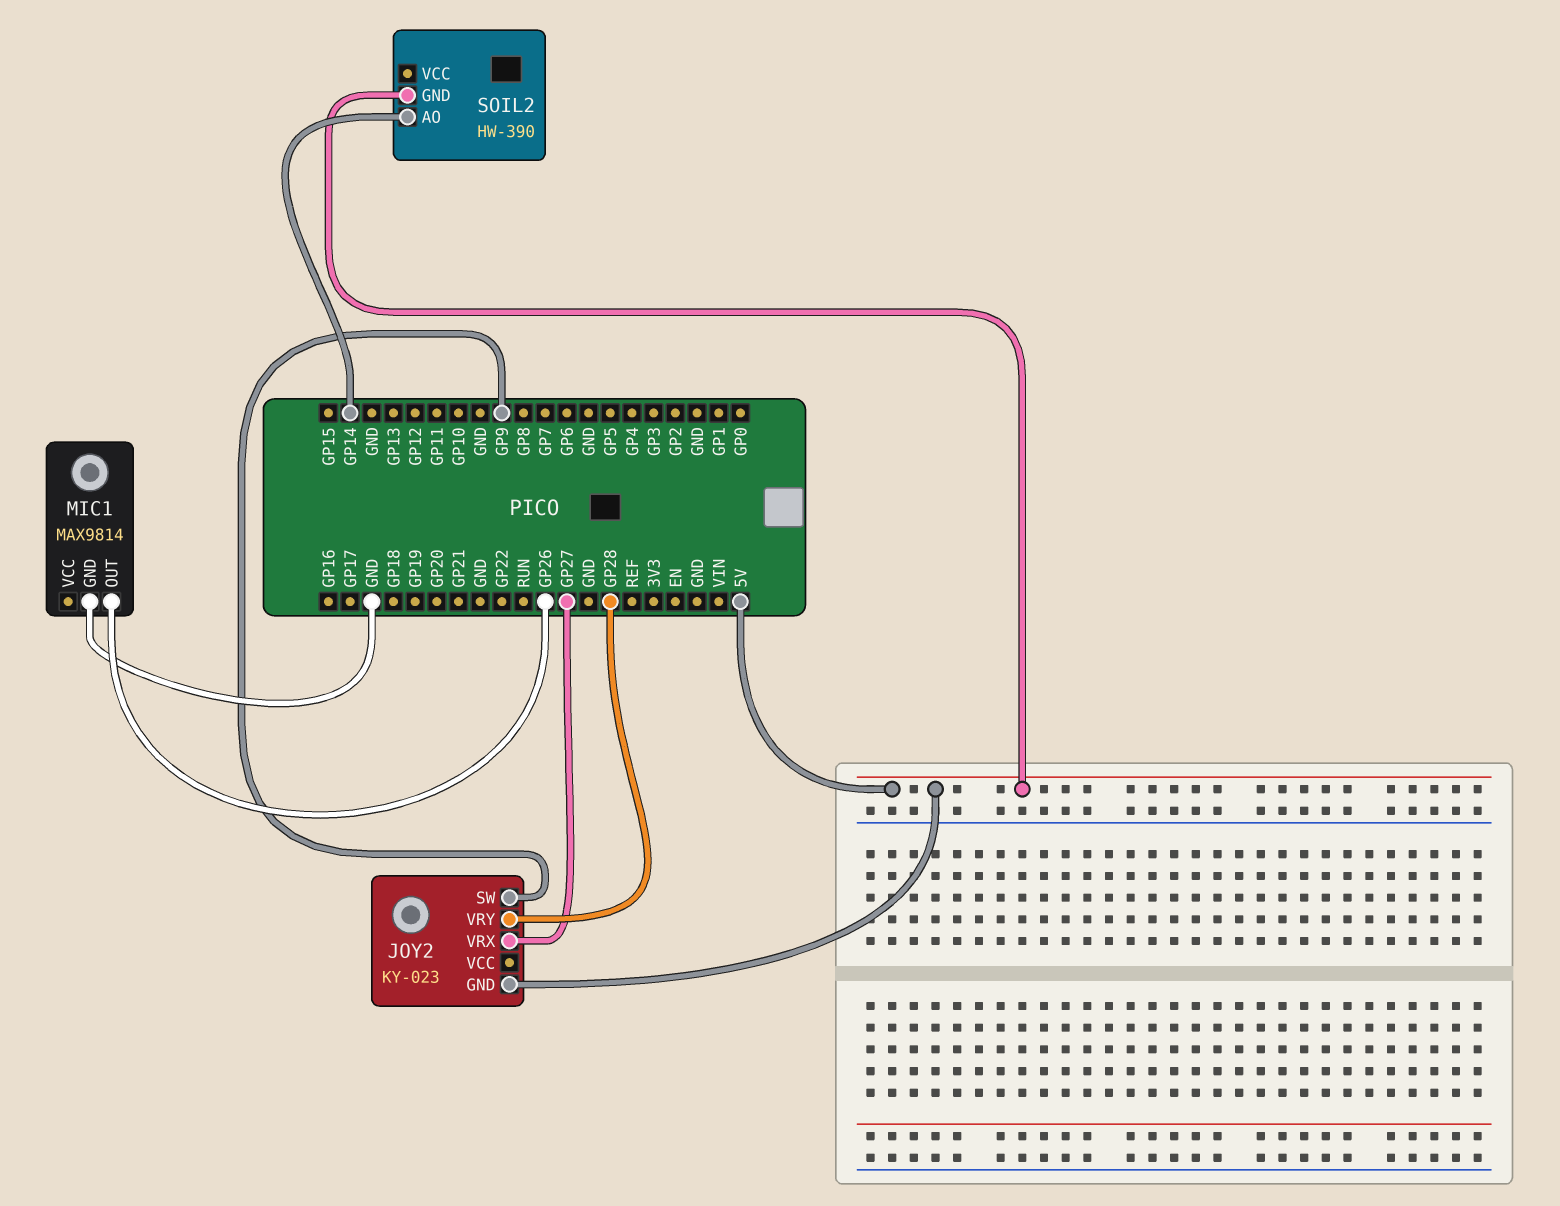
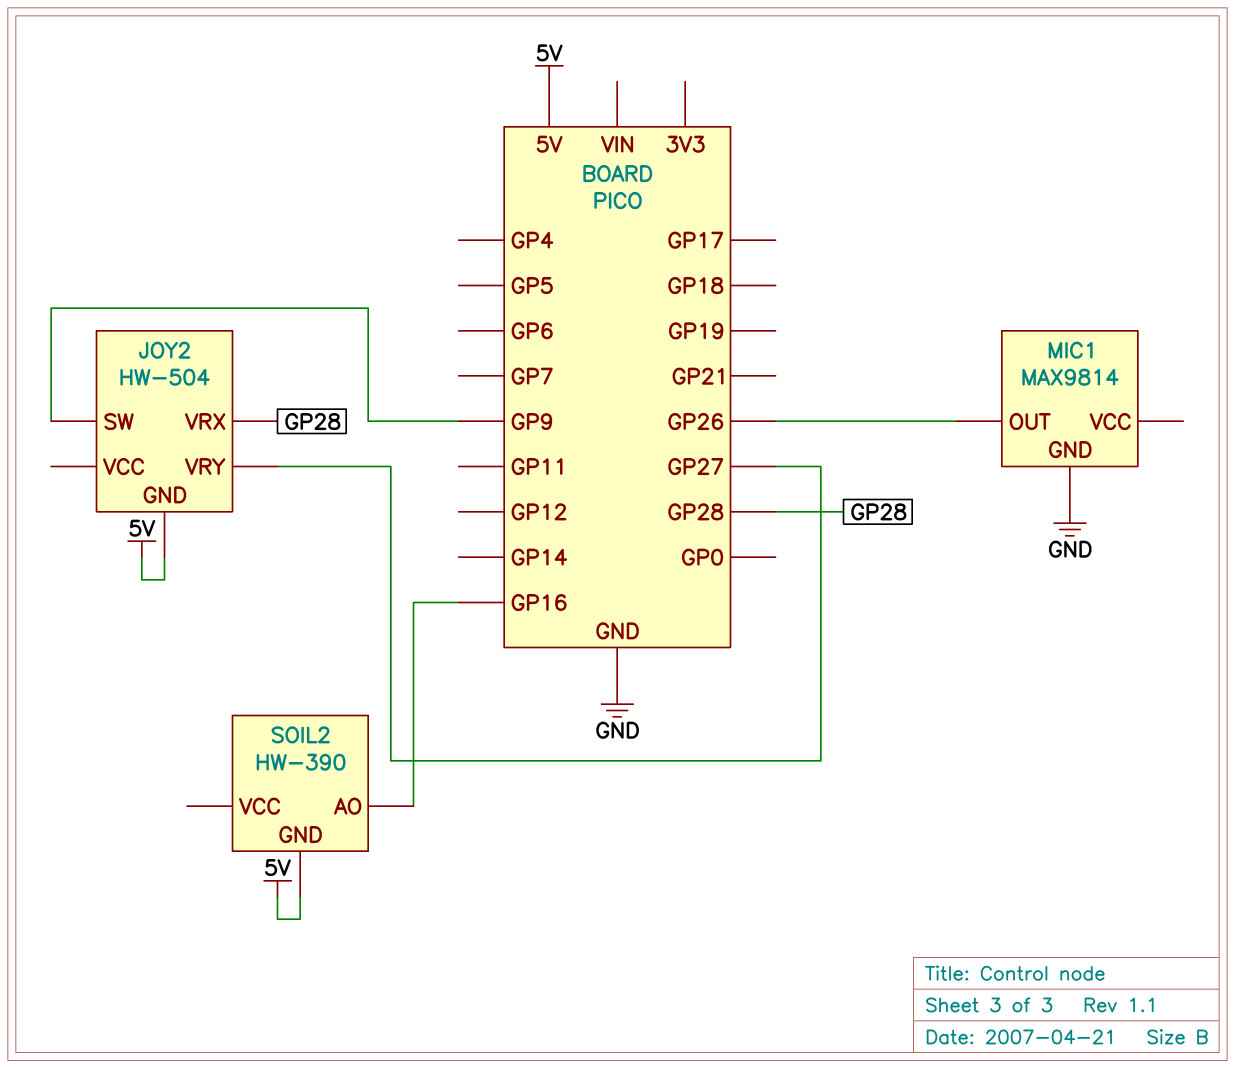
JOY2: KY-023 -> HW-504
JOY2 pin VRX: GP27 -> GP28
JOY2 pin VRY: GP28 -> GP27
SOIL2 pin AO: GP14 -> GP16

